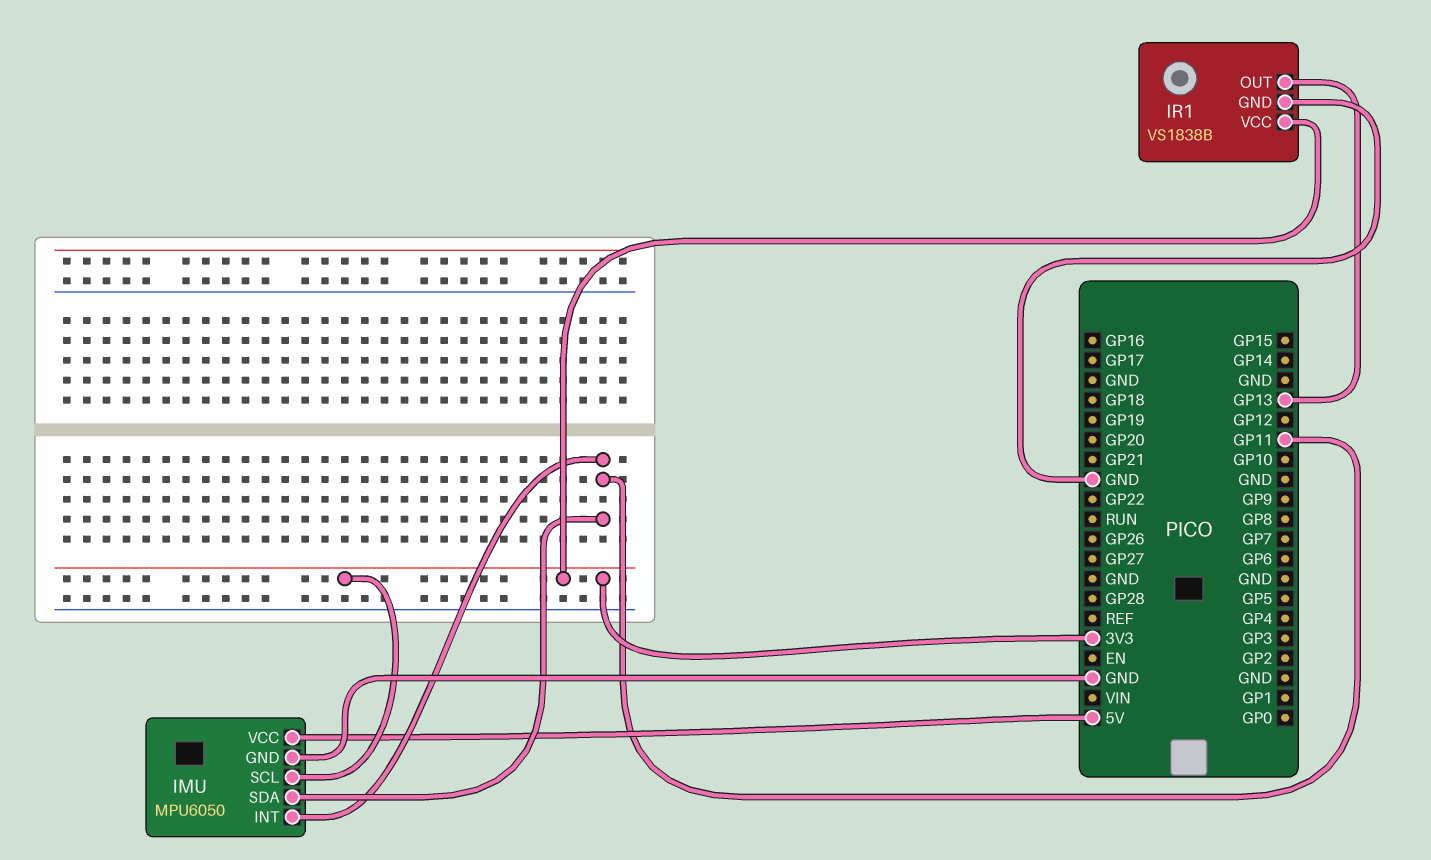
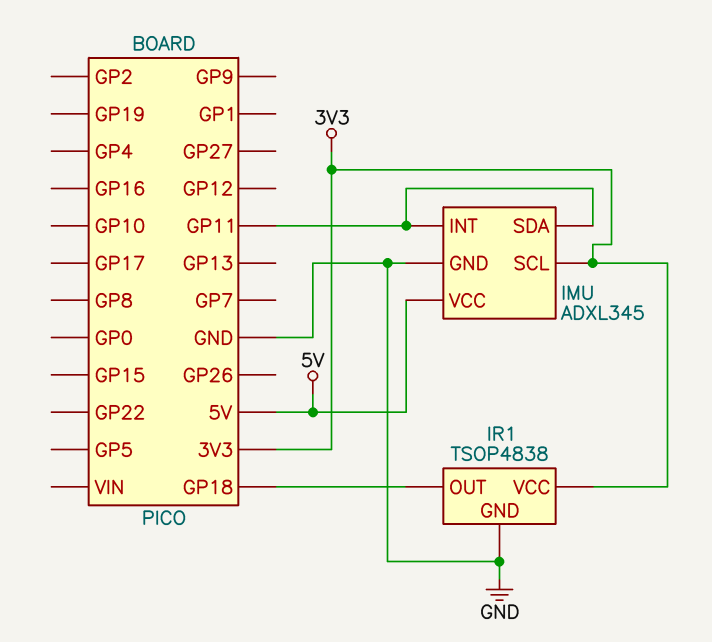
IMU: MPU6050 -> ADXL345
IR1: VS1838B -> TSOP4838
IR1 pin OUT: GP13 -> GP18

